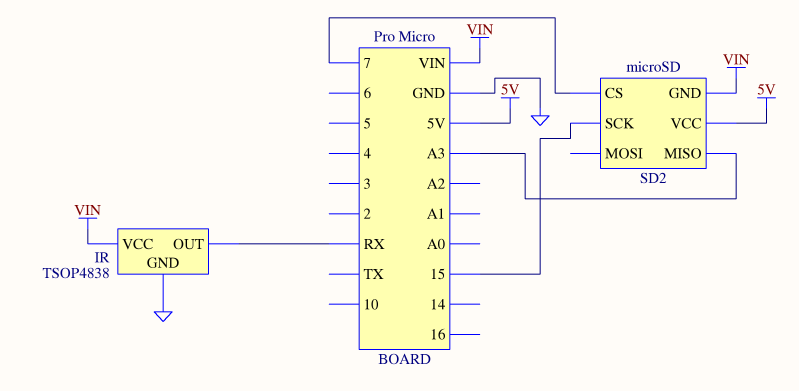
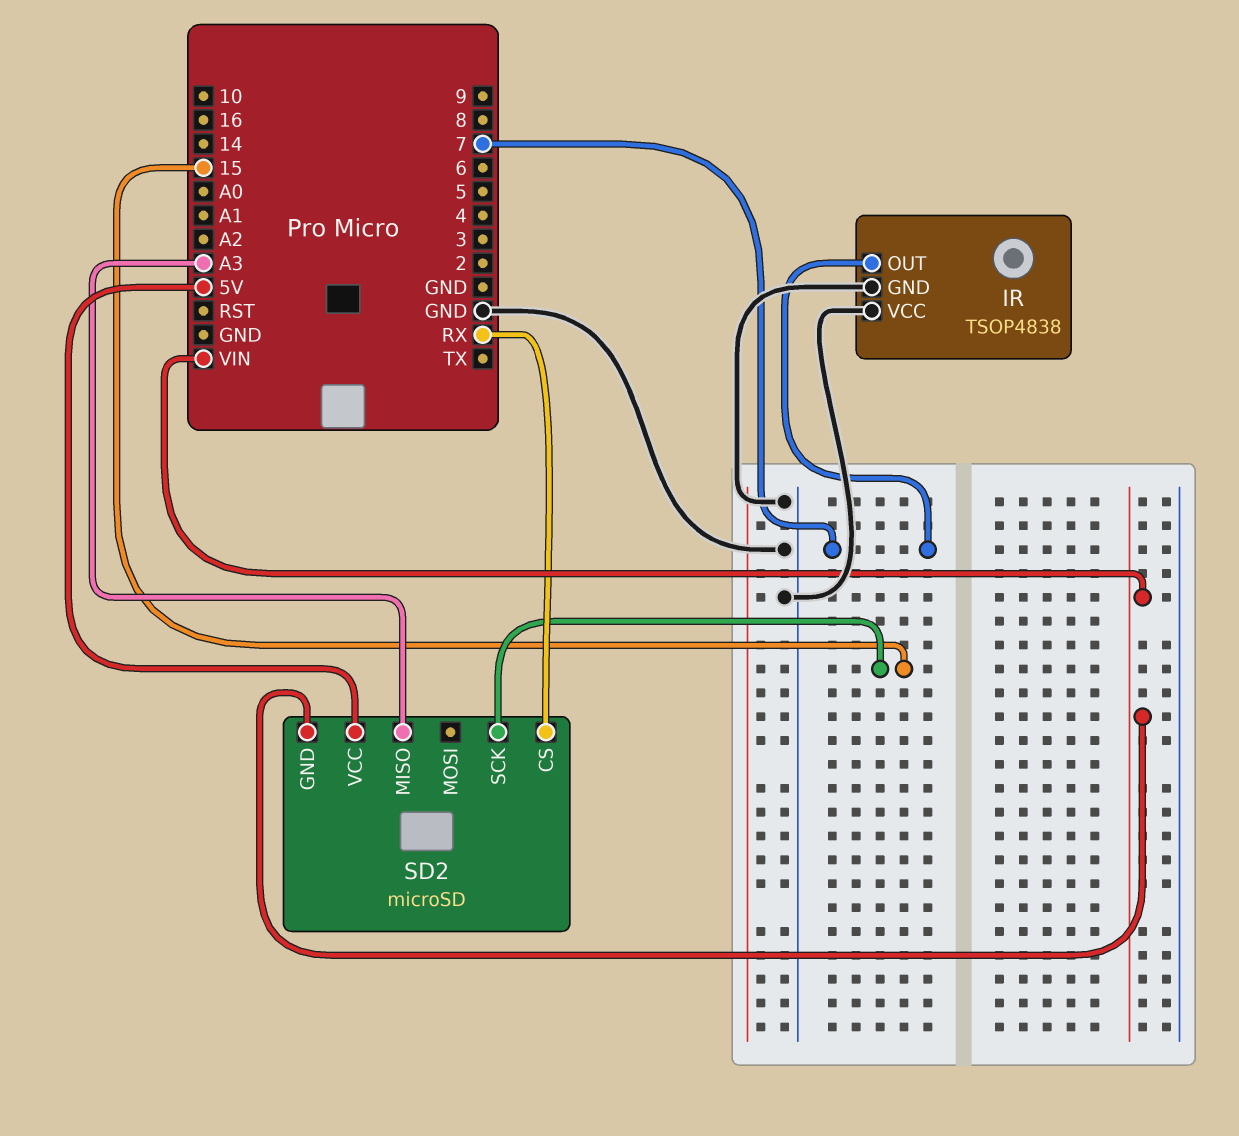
IR pin OUT: RX -> 7
IR pin VCC: VIN -> GND
SD2 pin CS: 7 -> RX

